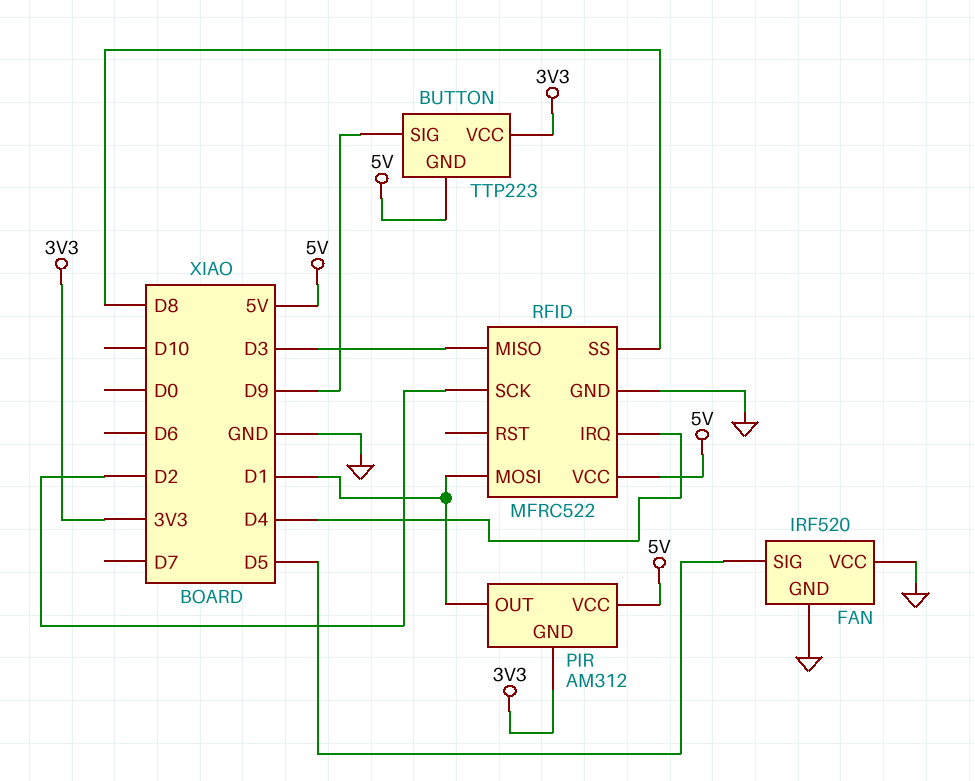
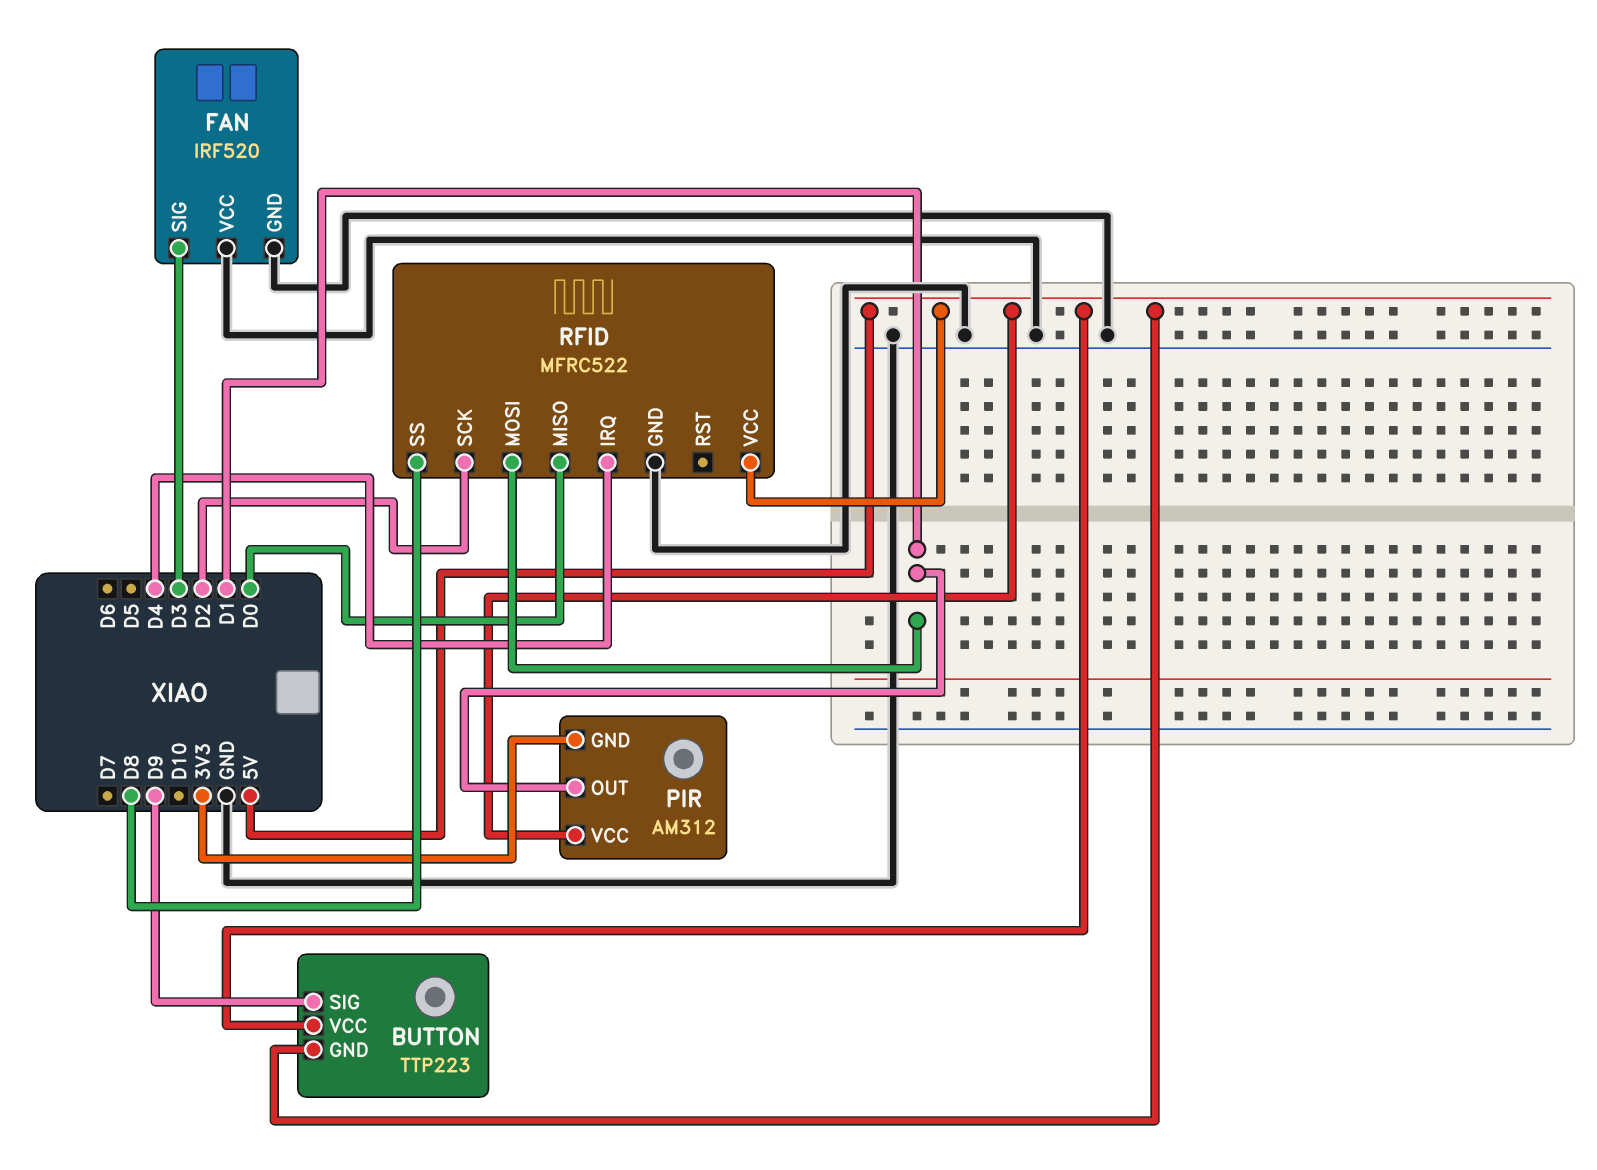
BUTTON pin VCC: 3V3 -> 5V
FAN pin SIG: D5 -> D3
RFID pin MISO: D3 -> D0

